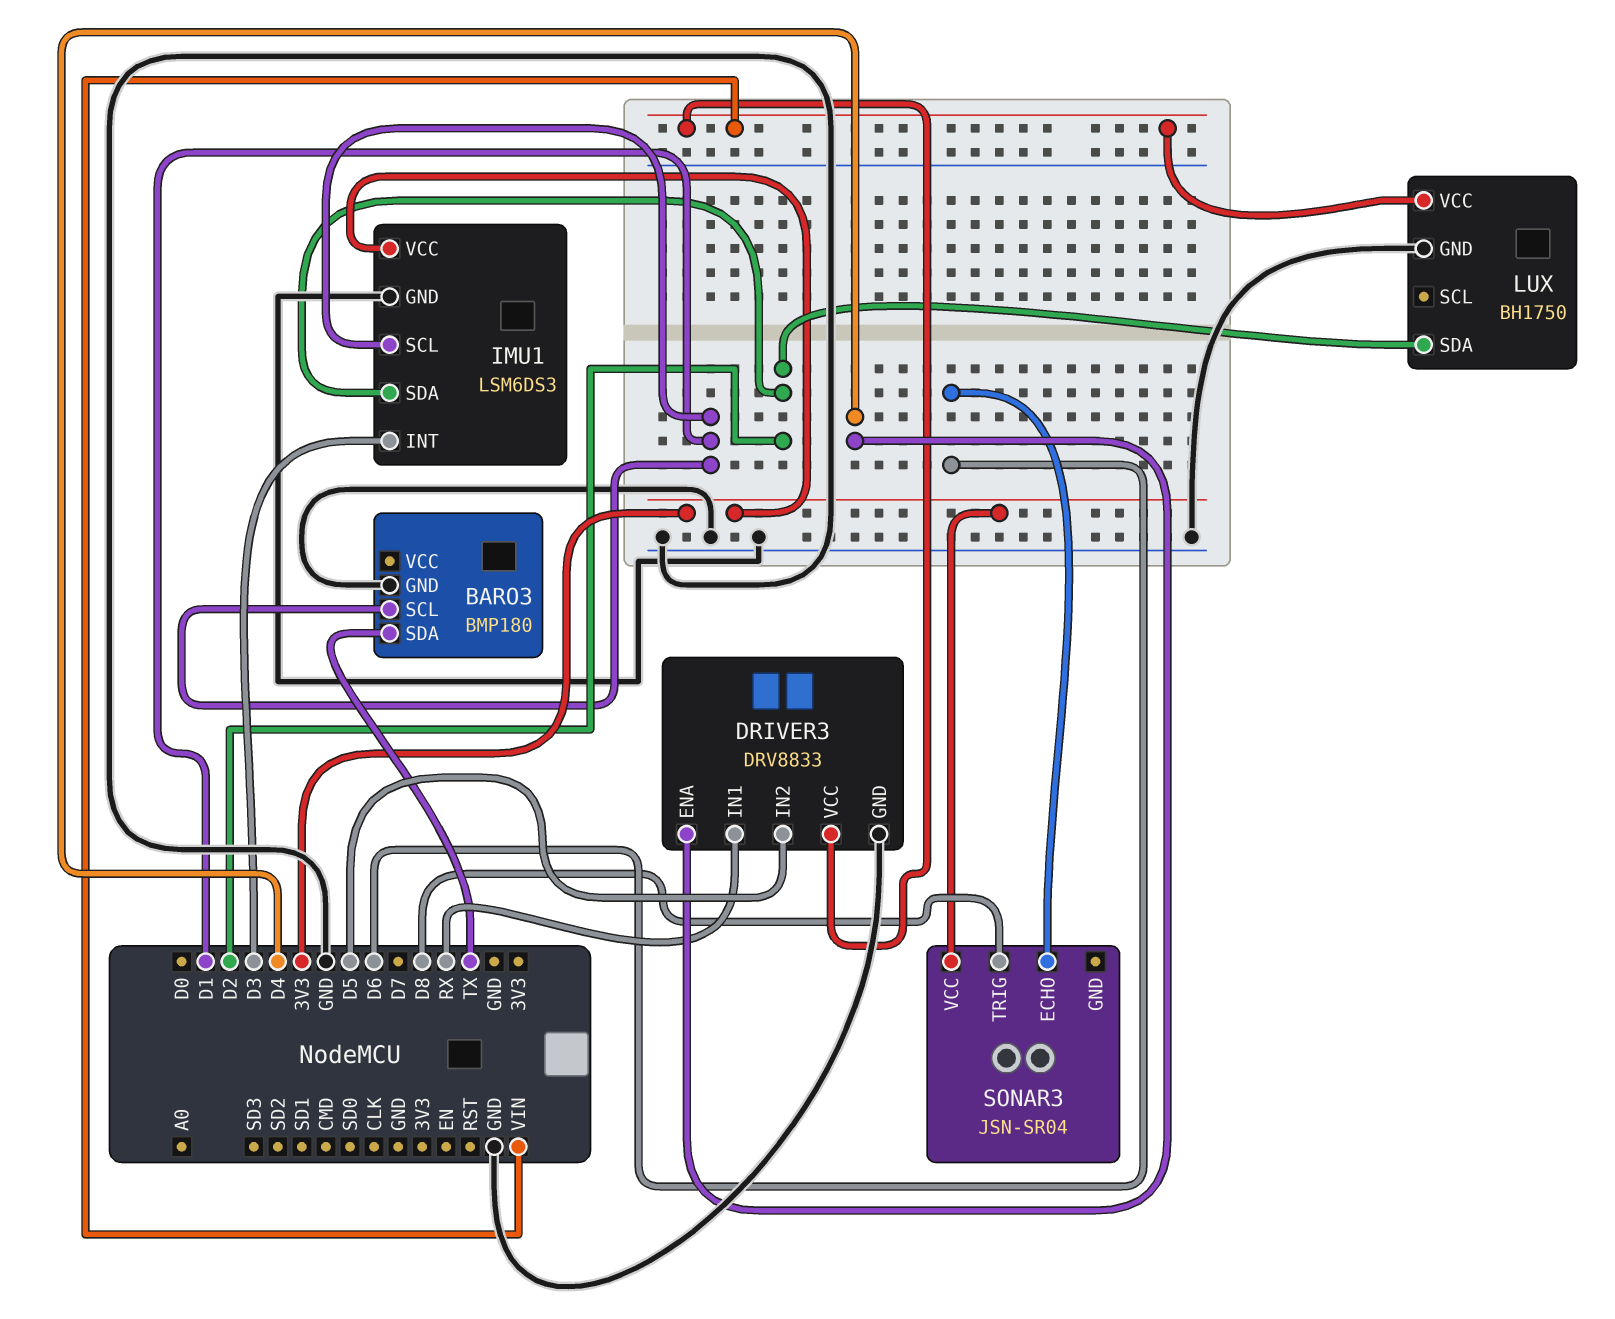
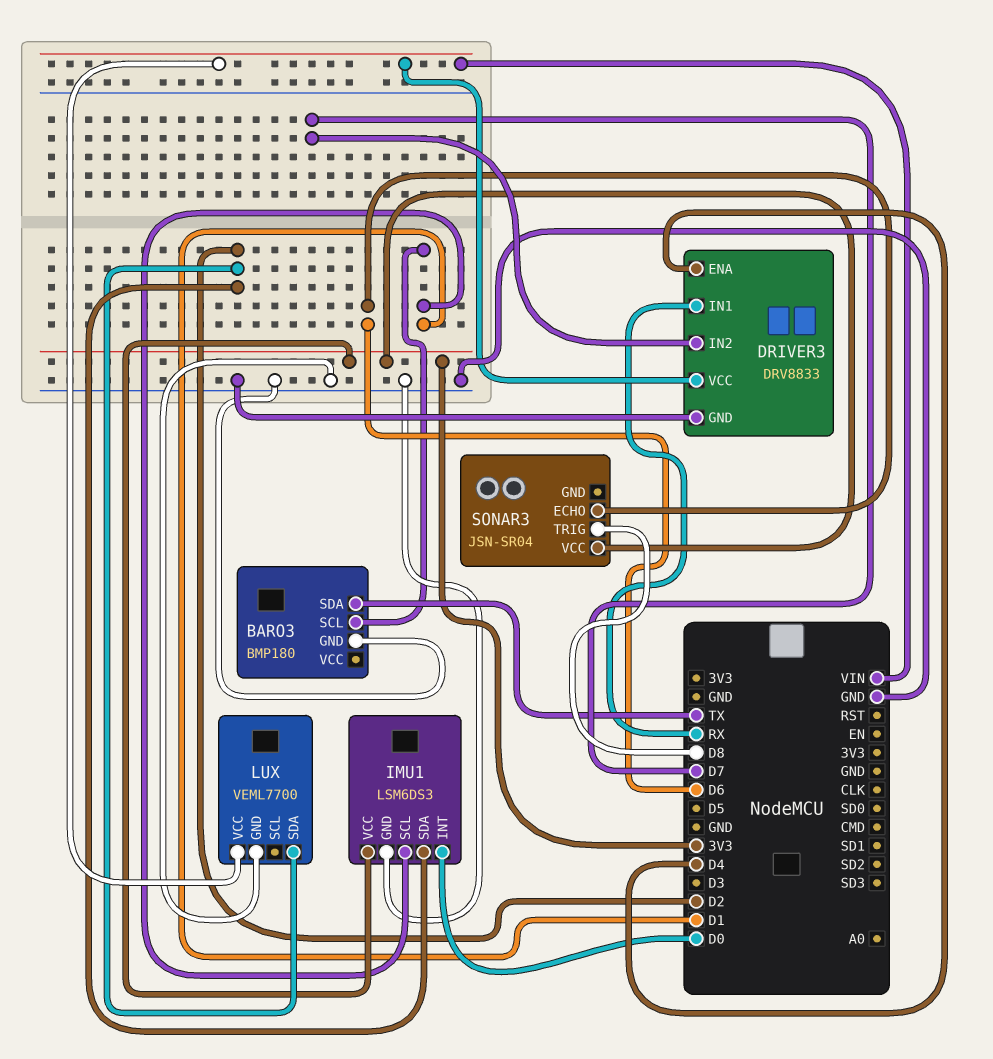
DRIVER3 pin IN2: D5 -> D7
IMU1 pin INT: D3 -> D0
LUX: BH1750 -> VEML7700

